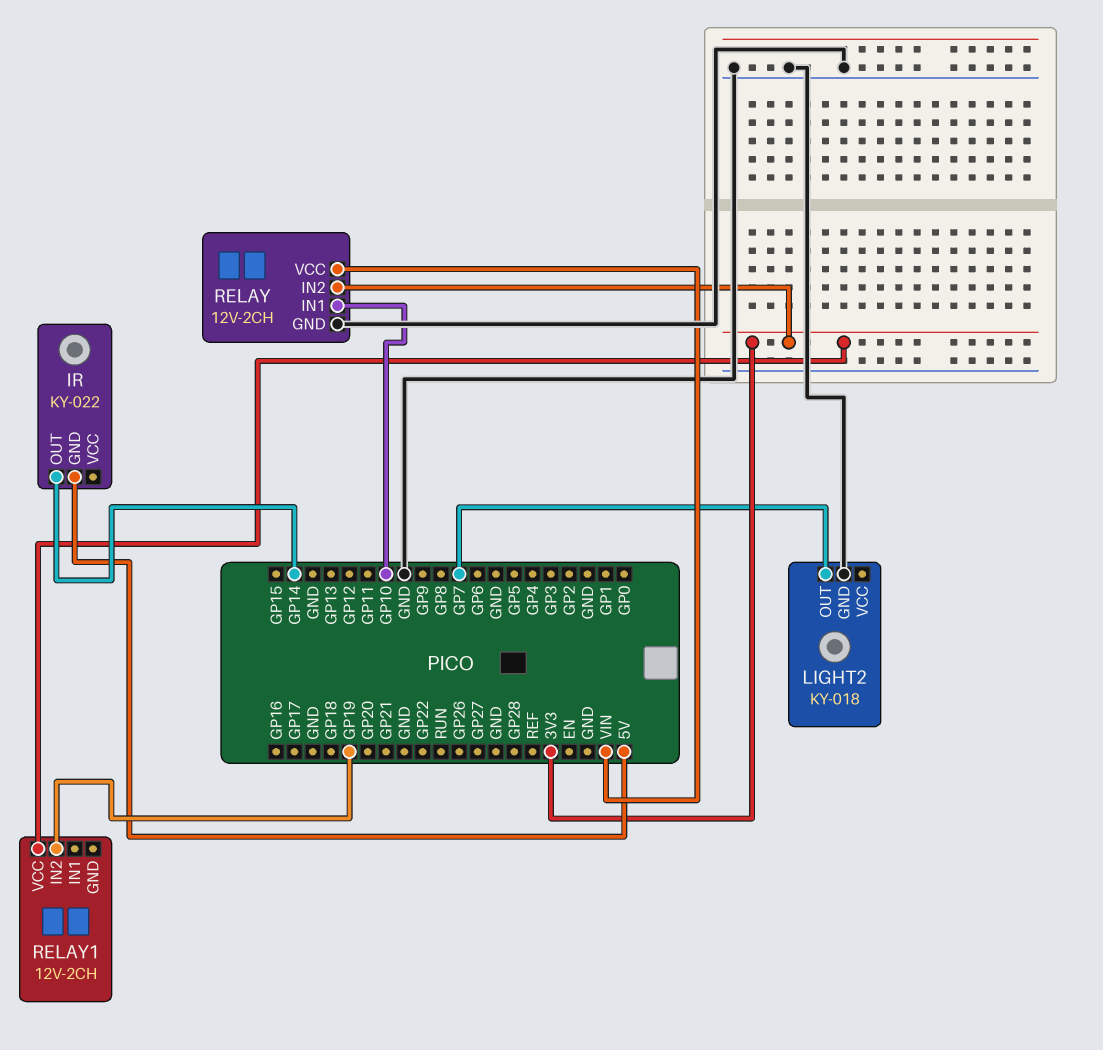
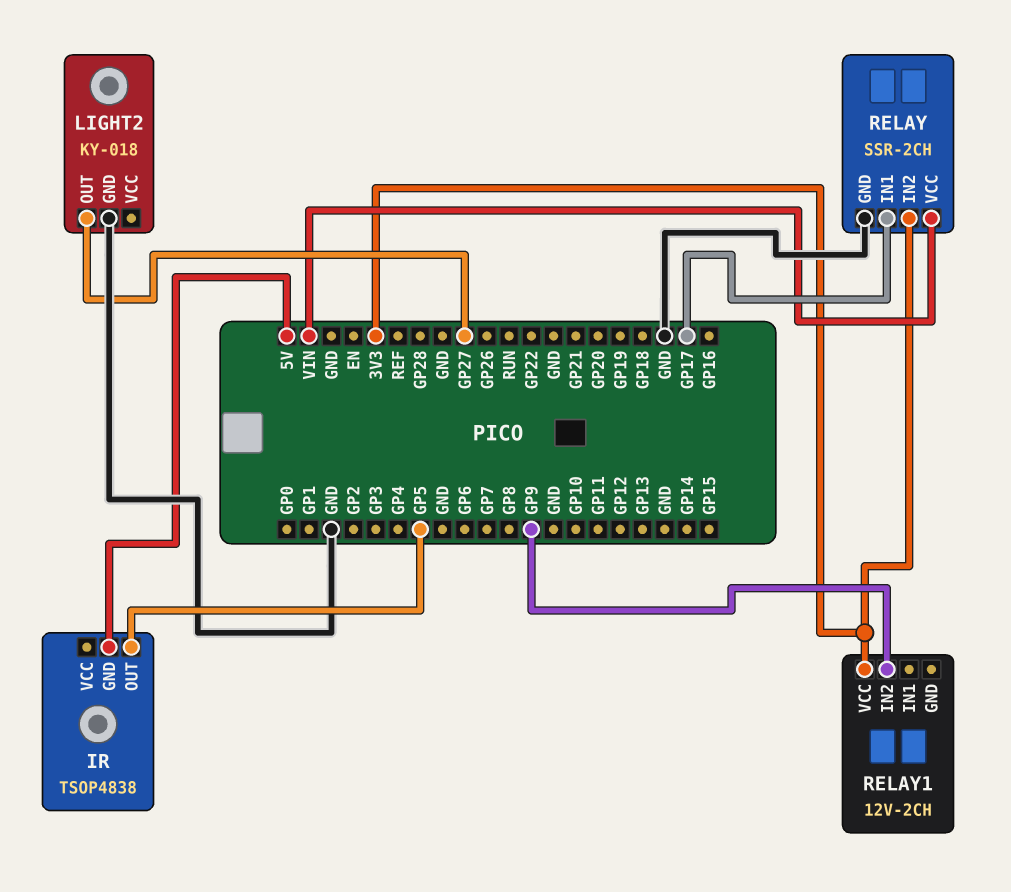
IR: KY-022 -> TSOP4838
IR pin OUT: GP14 -> GP5
LIGHT2 pin OUT: GP7 -> GP27
RELAY: 12V-2CH -> SSR-2CH
RELAY pin IN1: GP10 -> GP17
RELAY1 pin IN2: GP19 -> GP9

